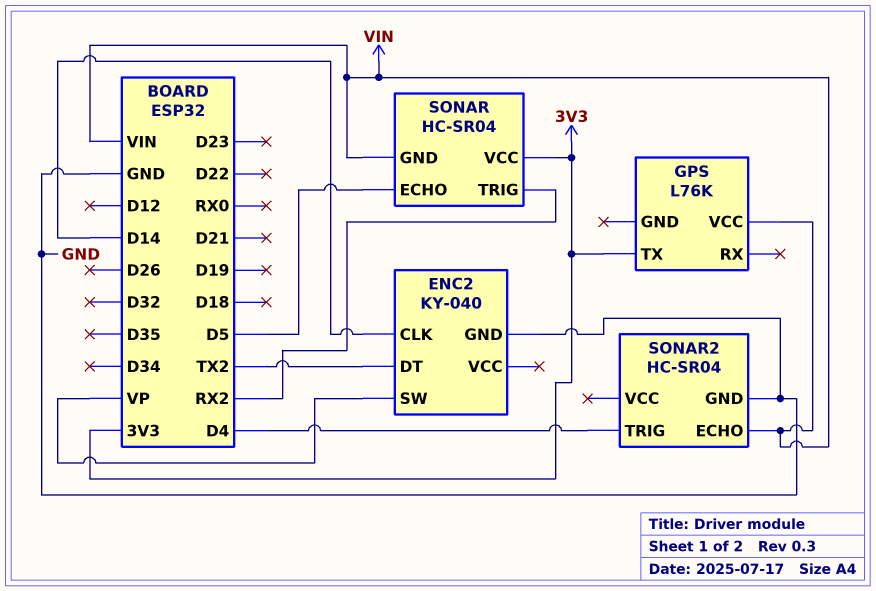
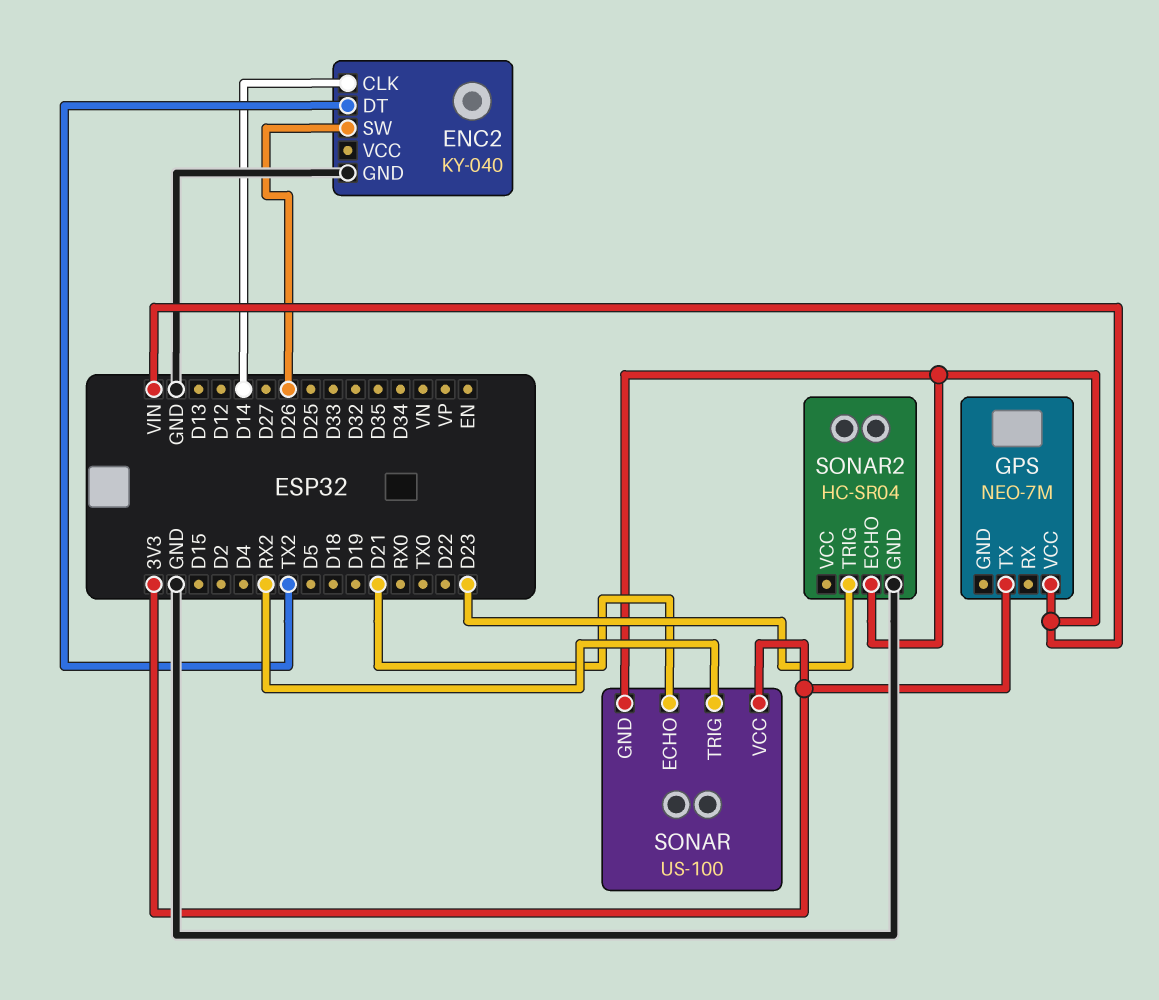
ENC2 pin SW: VP -> D26
GPS: L76K -> NEO-7M
SONAR: HC-SR04 -> US-100
SONAR pin ECHO: D5 -> D21
SONAR2 pin TRIG: D4 -> D23

